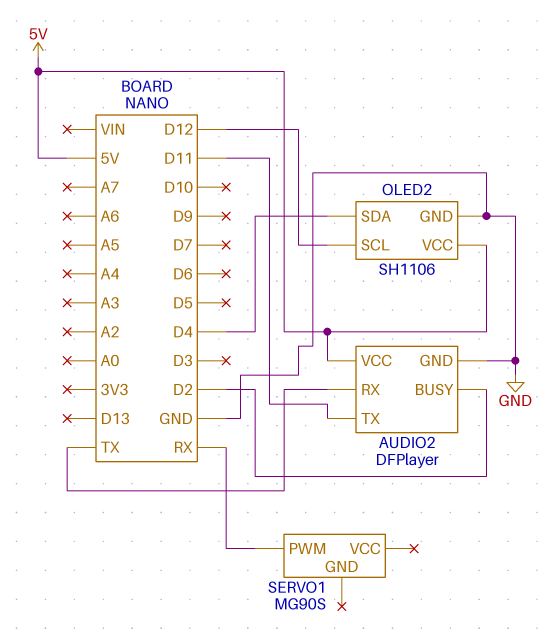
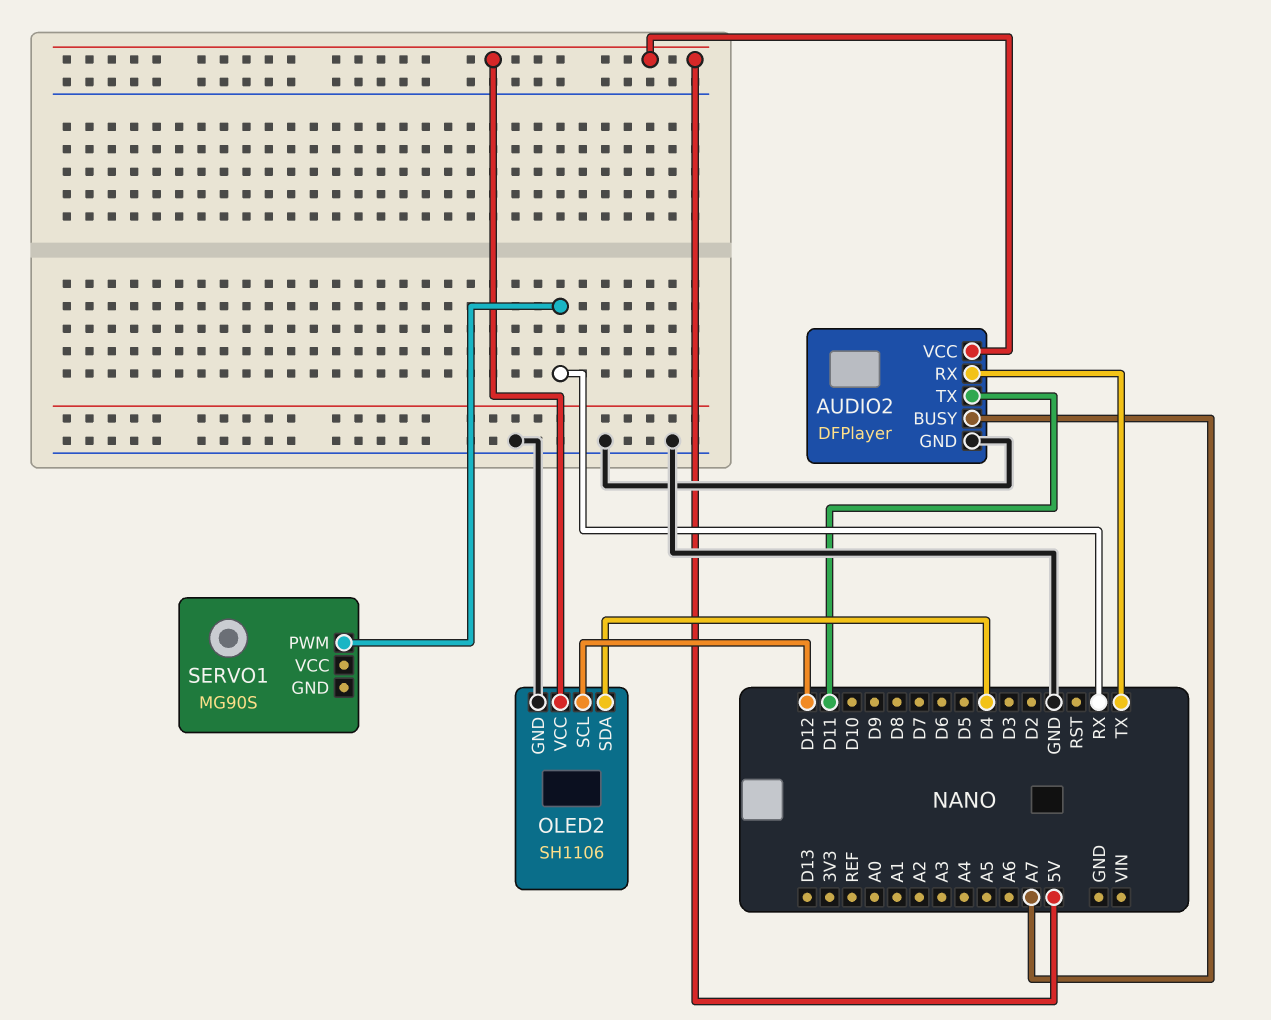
AUDIO2 pin BUSY: D2 -> A7

